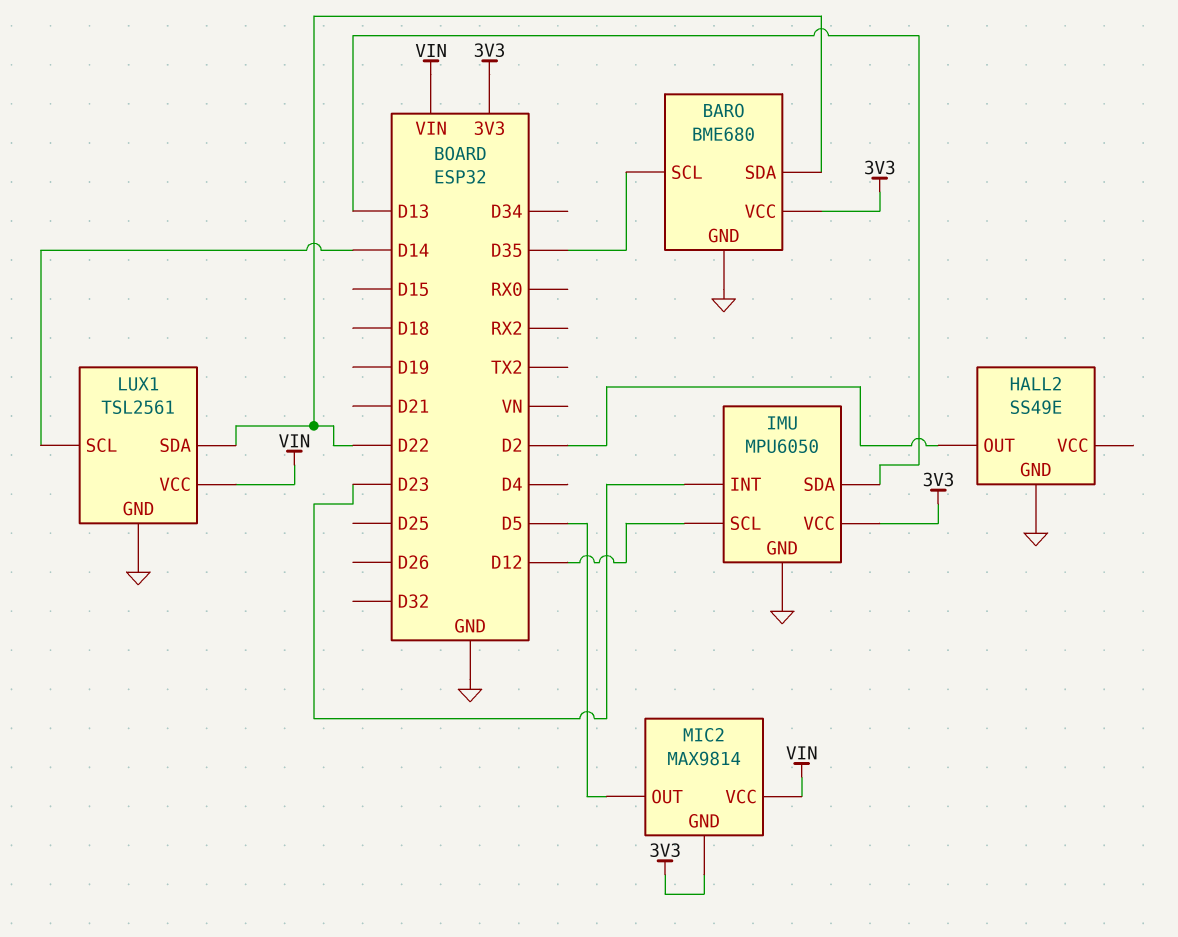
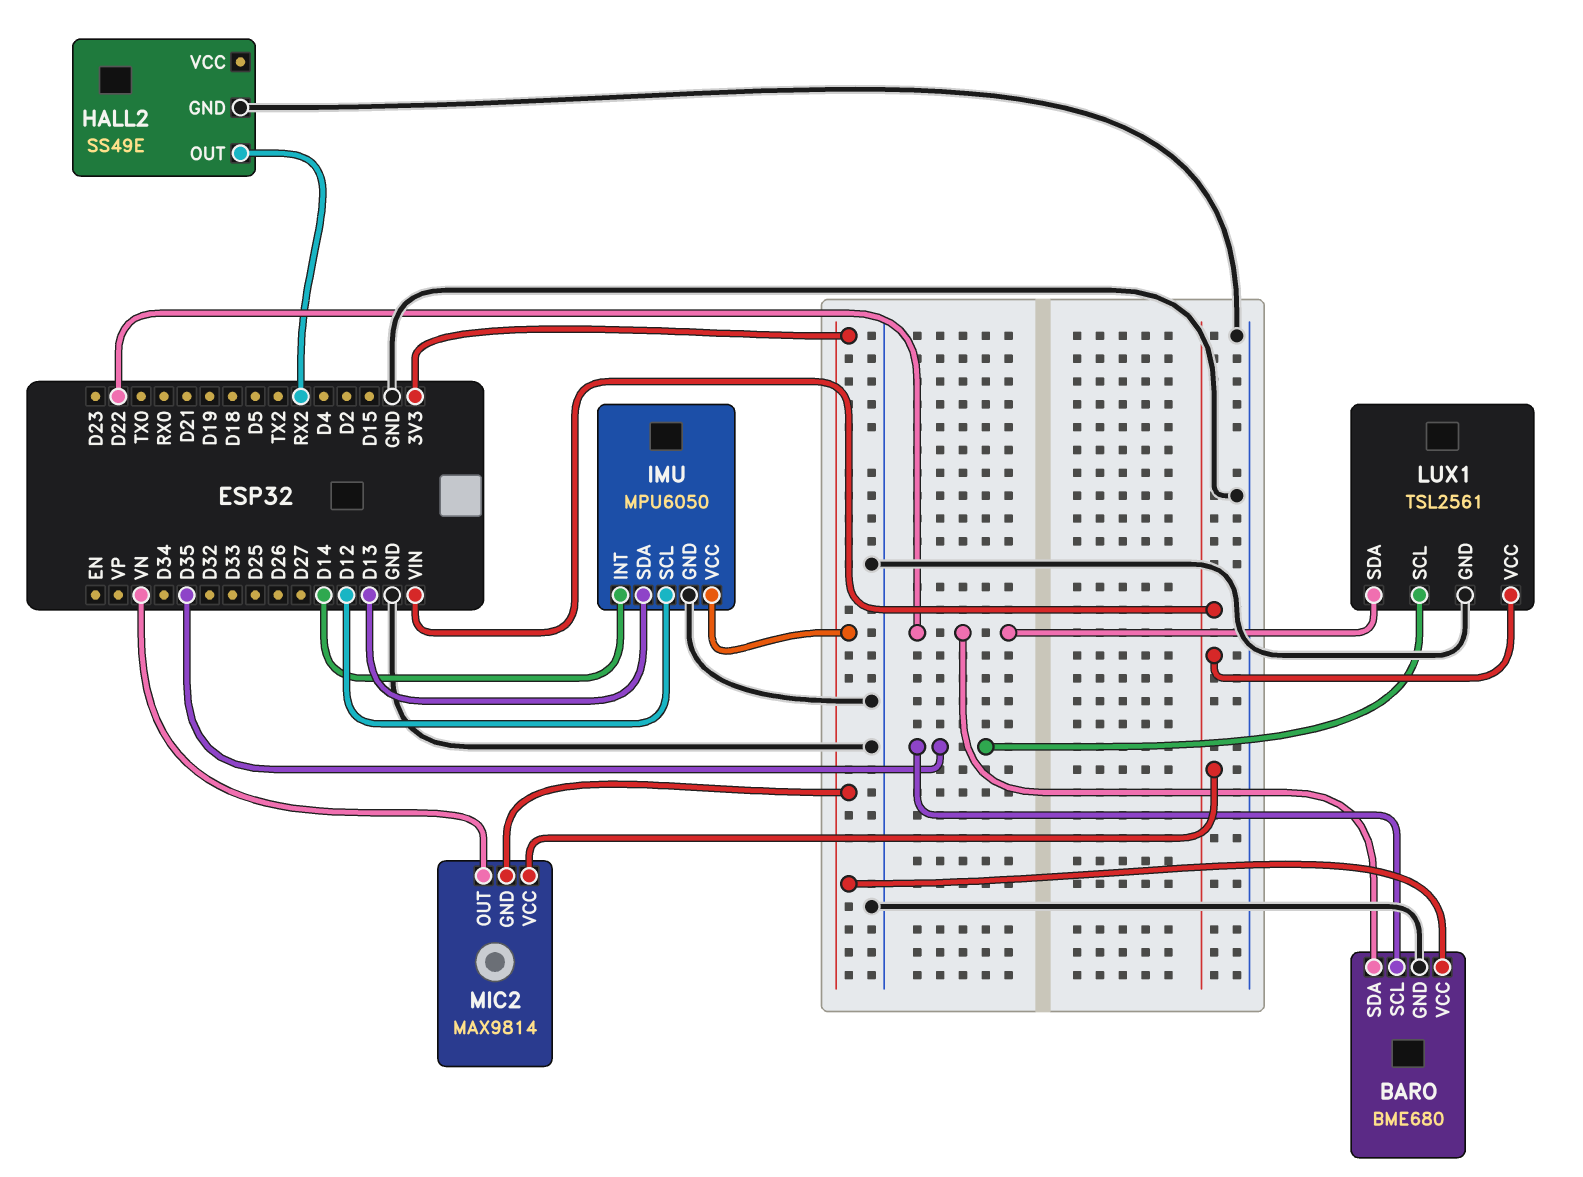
HALL2 pin OUT: D2 -> RX2
IMU pin INT: D23 -> D14
LUX1 pin SCL: D14 -> D35
MIC2 pin OUT: D5 -> VN

